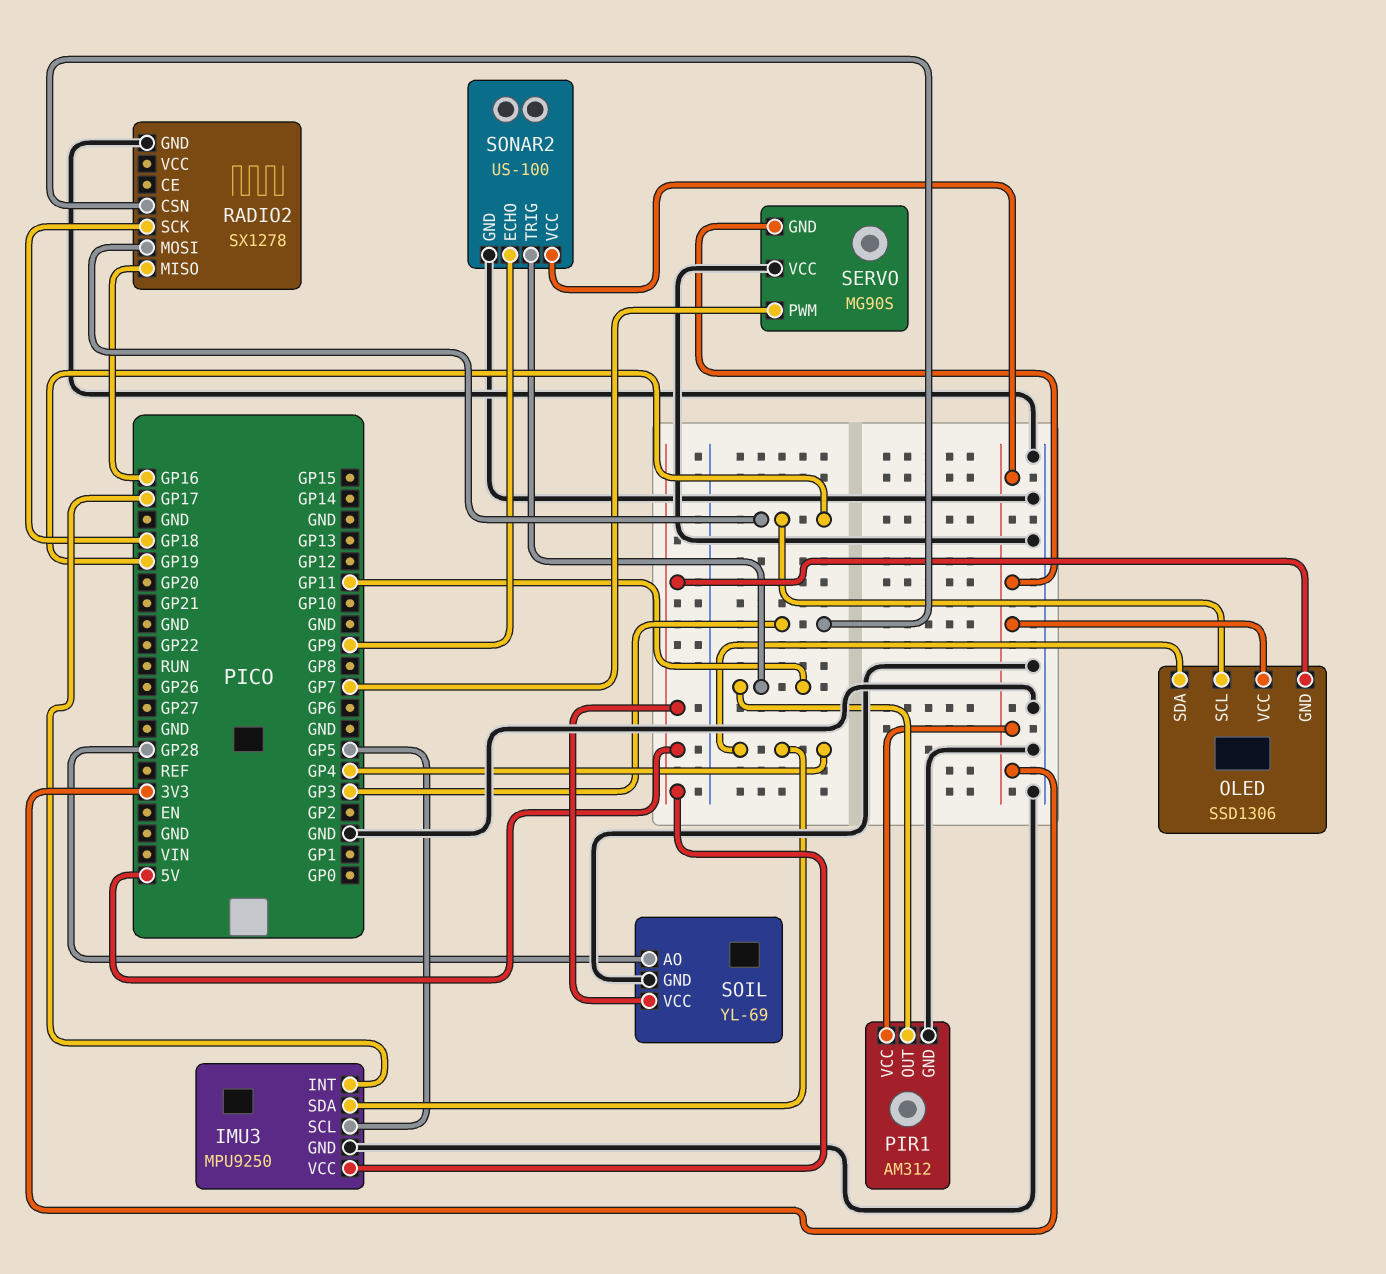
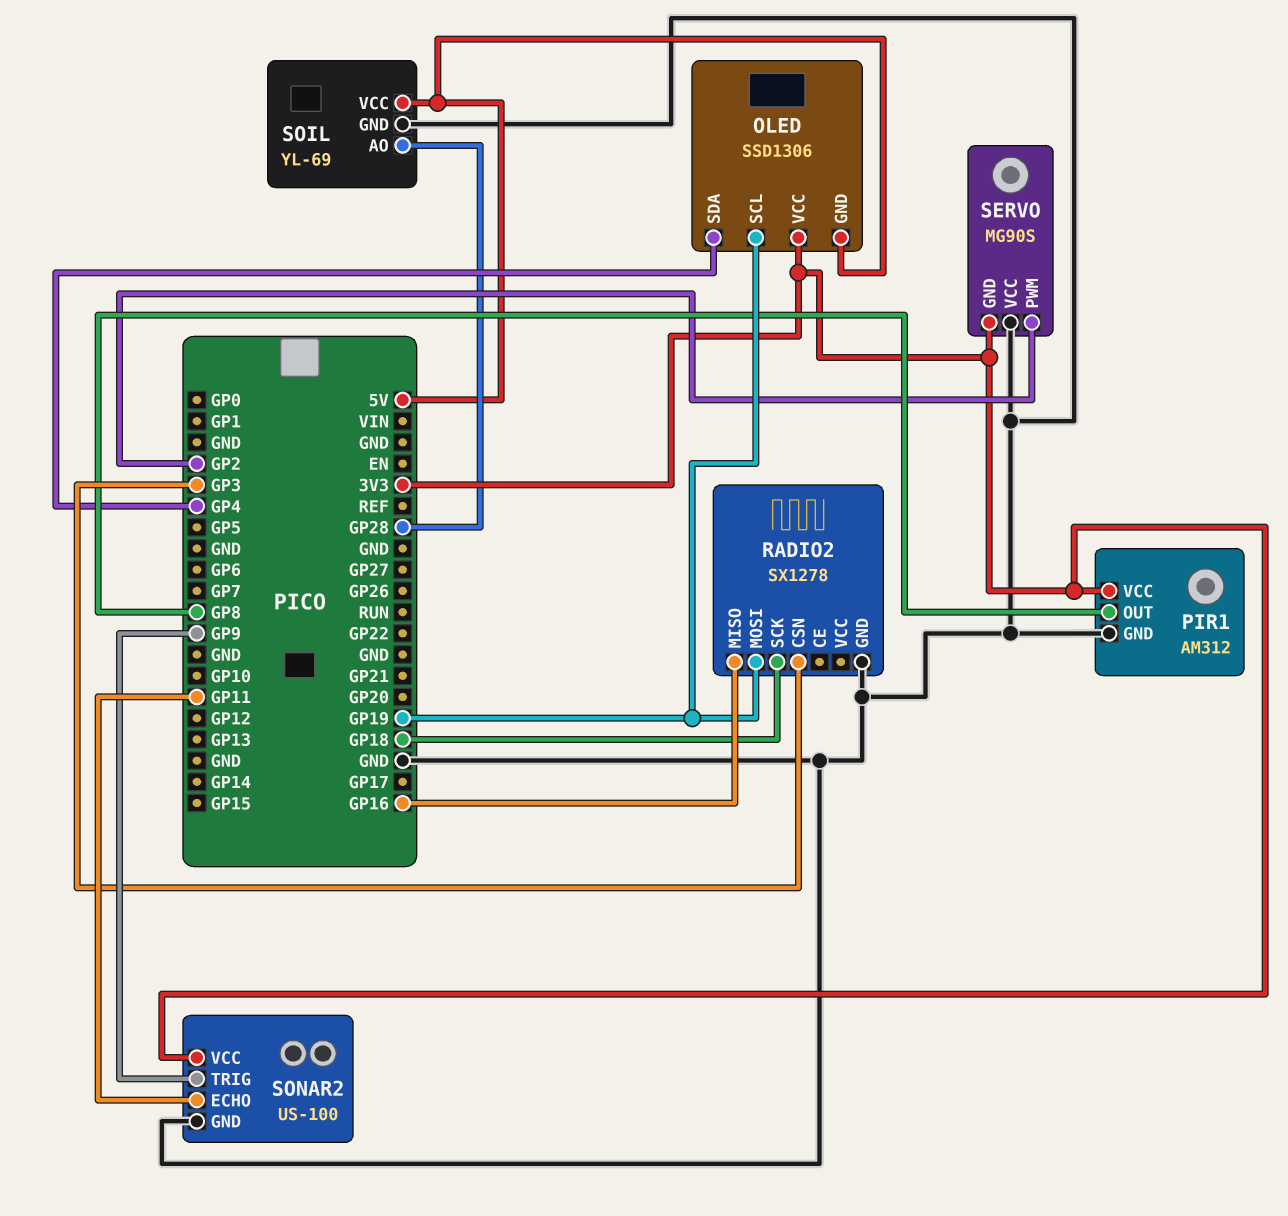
IMU3: MPU9250 -> none
IMU3 pin GND: GND -> none
IMU3 pin INT: GP17 -> none
IMU3 pin SCL: GP5 -> none
IMU3 pin SDA: GP4 -> none
IMU3 pin VCC: 5V -> none
PIR1 pin OUT: GP11 -> GP8
SERVO pin PWM: GP7 -> GP2
SONAR2 pin ECHO: GP9 -> GP11
SONAR2 pin TRIG: GP11 -> GP9

